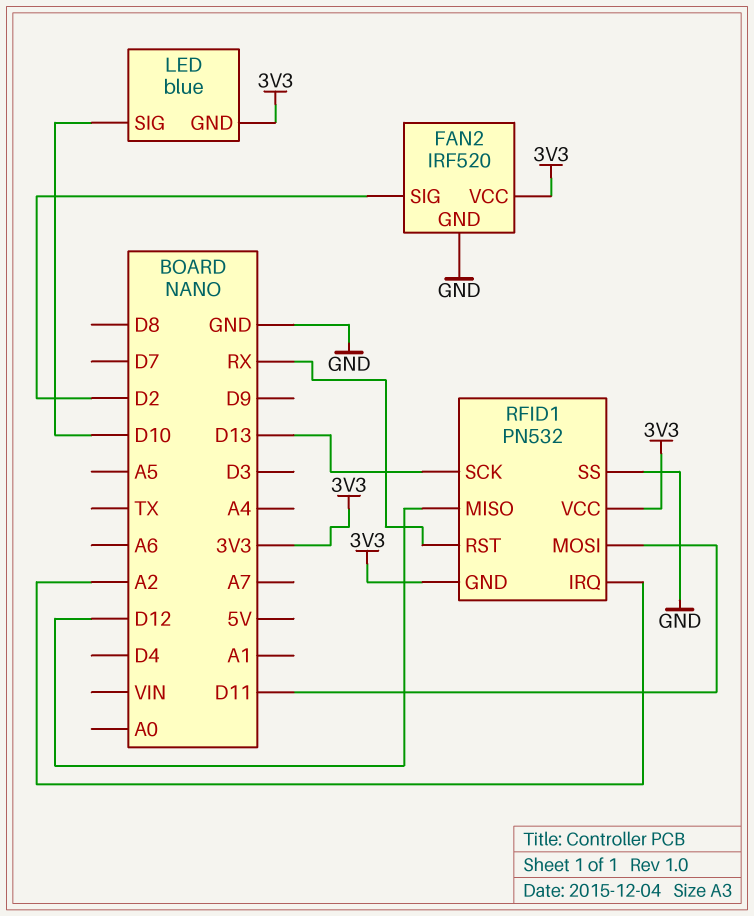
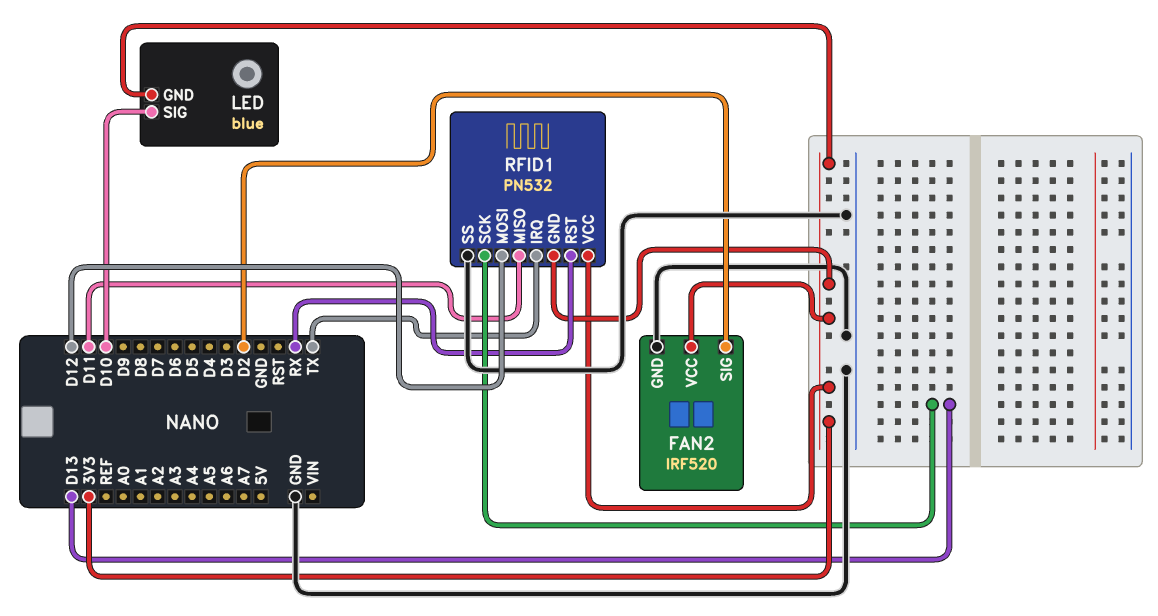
RFID1 pin IRQ: A2 -> TX
RFID1 pin MISO: D12 -> D11
RFID1 pin MOSI: D11 -> D12

